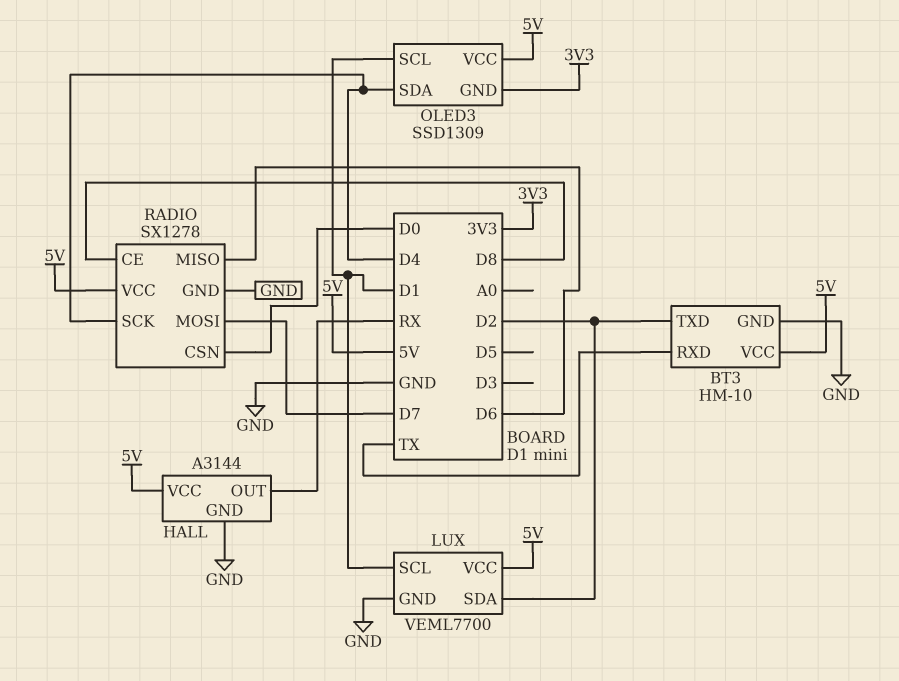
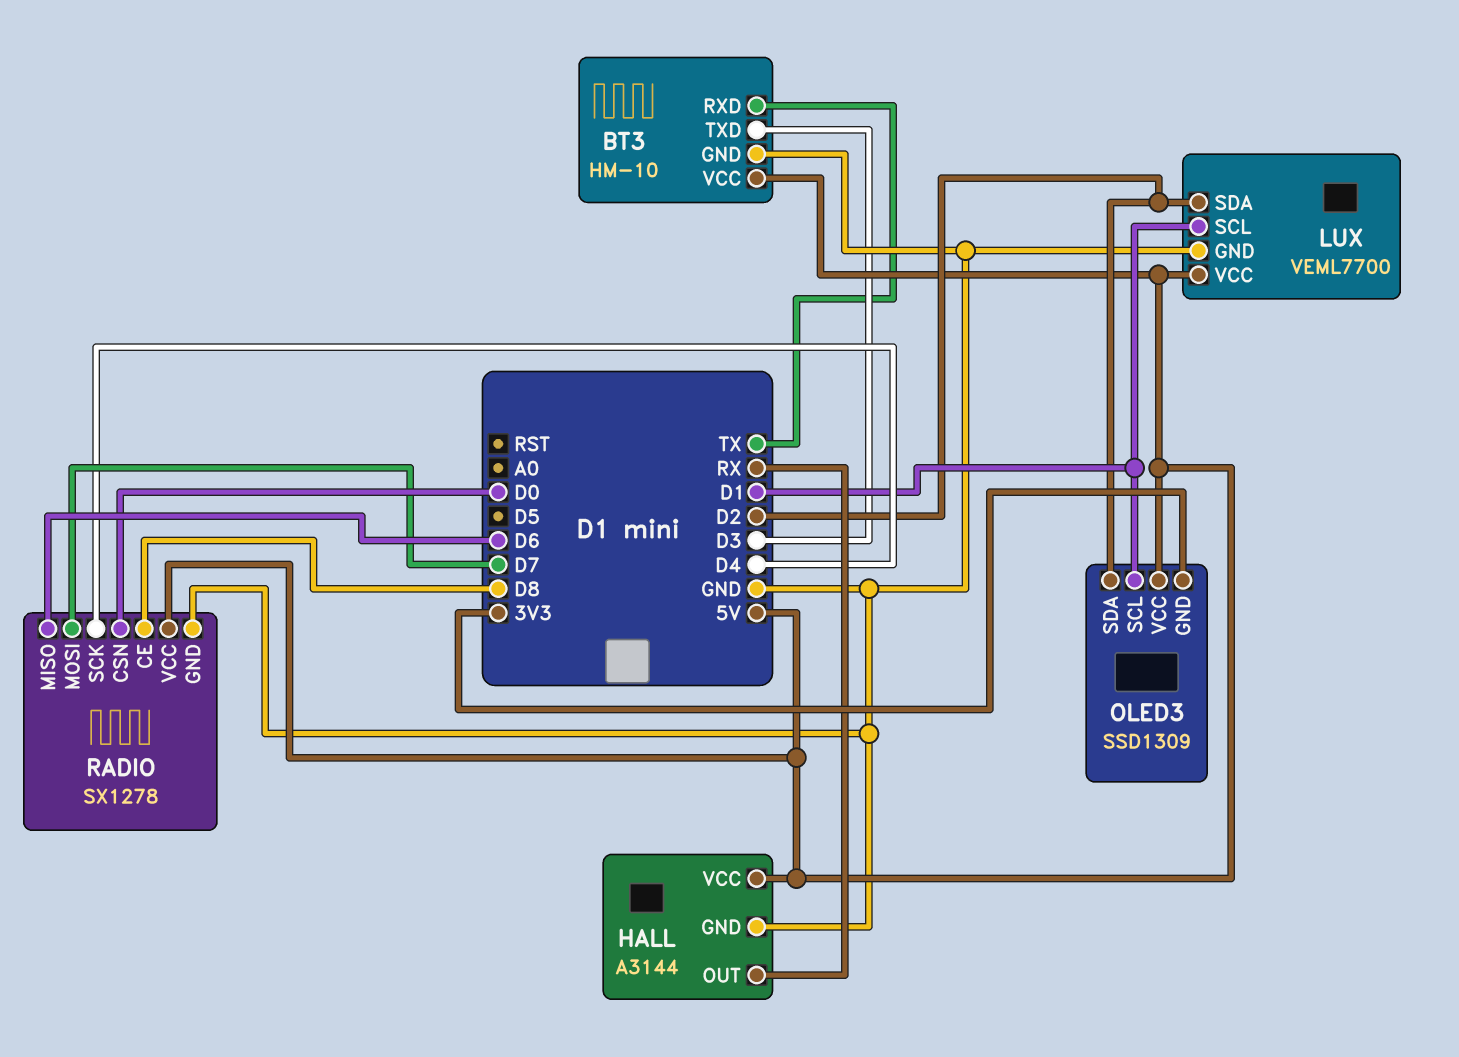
BT3 pin TXD: D2 -> D3
OLED3 pin SDA: D4 -> D2

